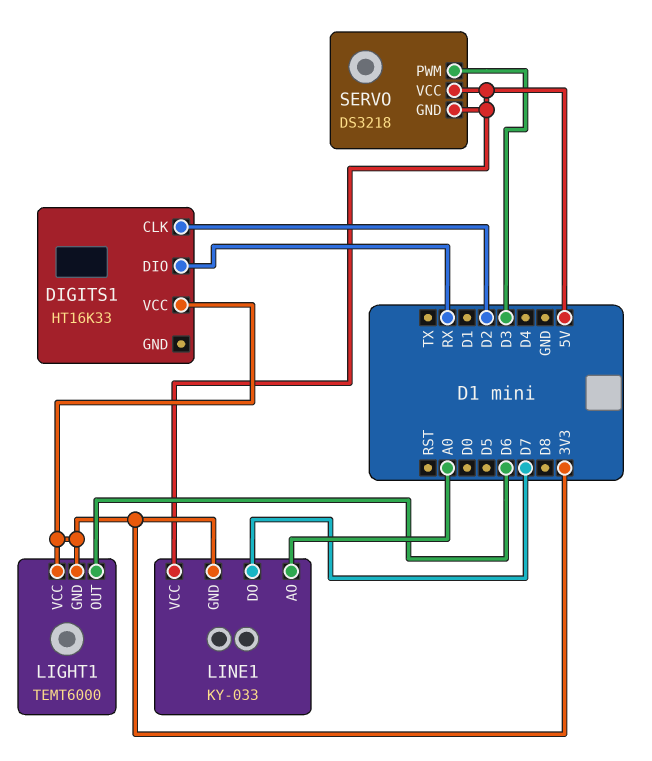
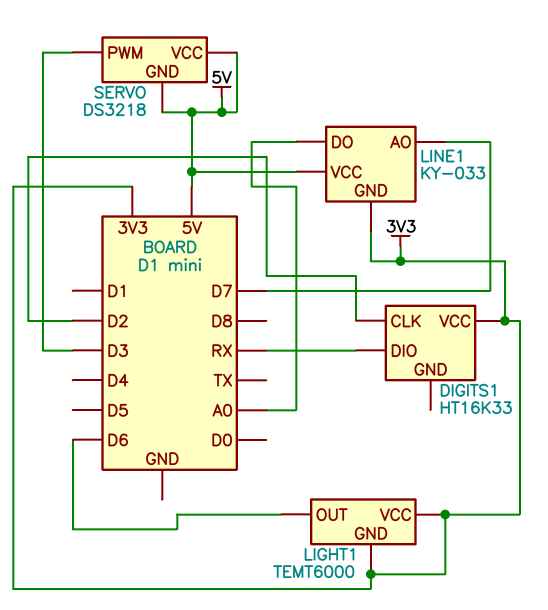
LINE1 pin AO: A0 -> D7
LINE1 pin DO: D7 -> A0

